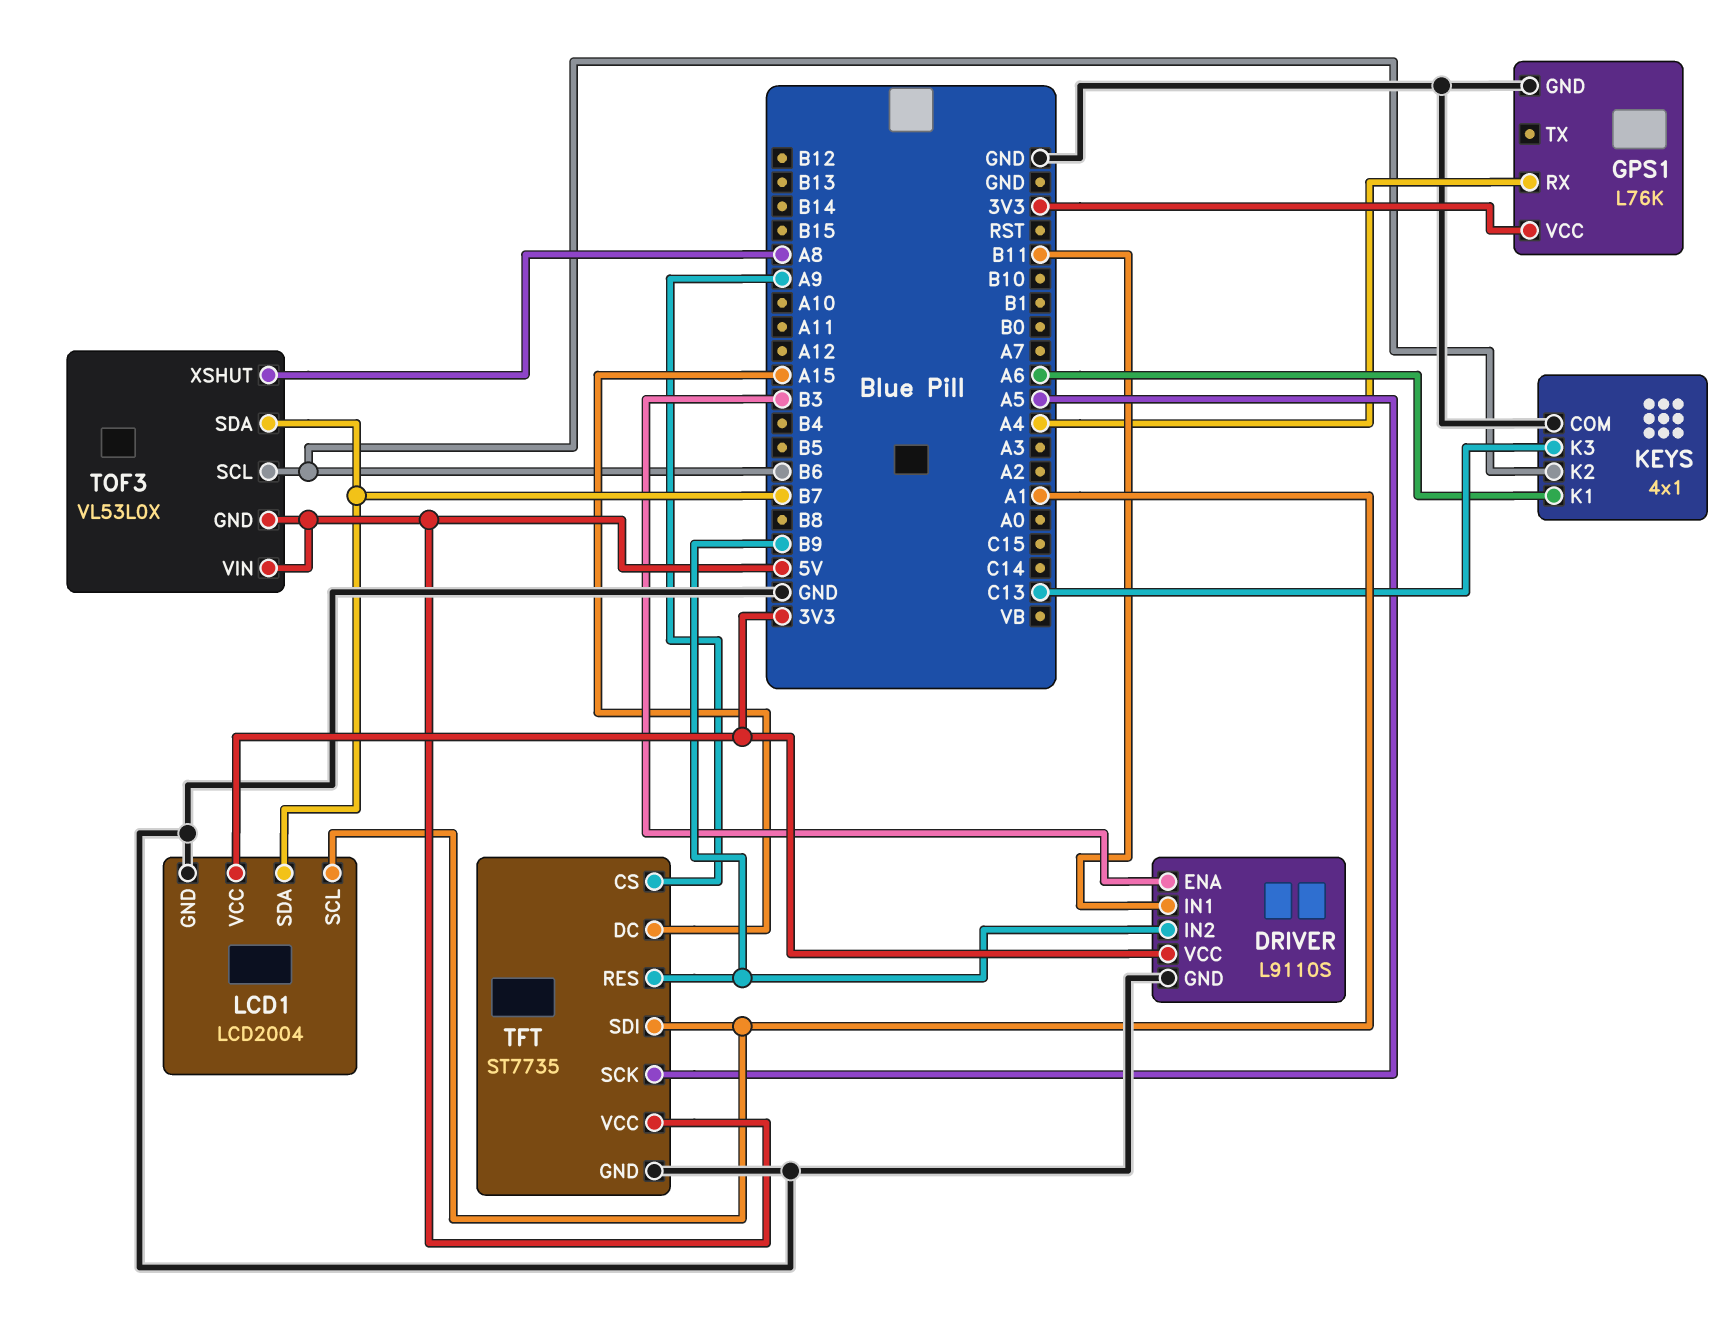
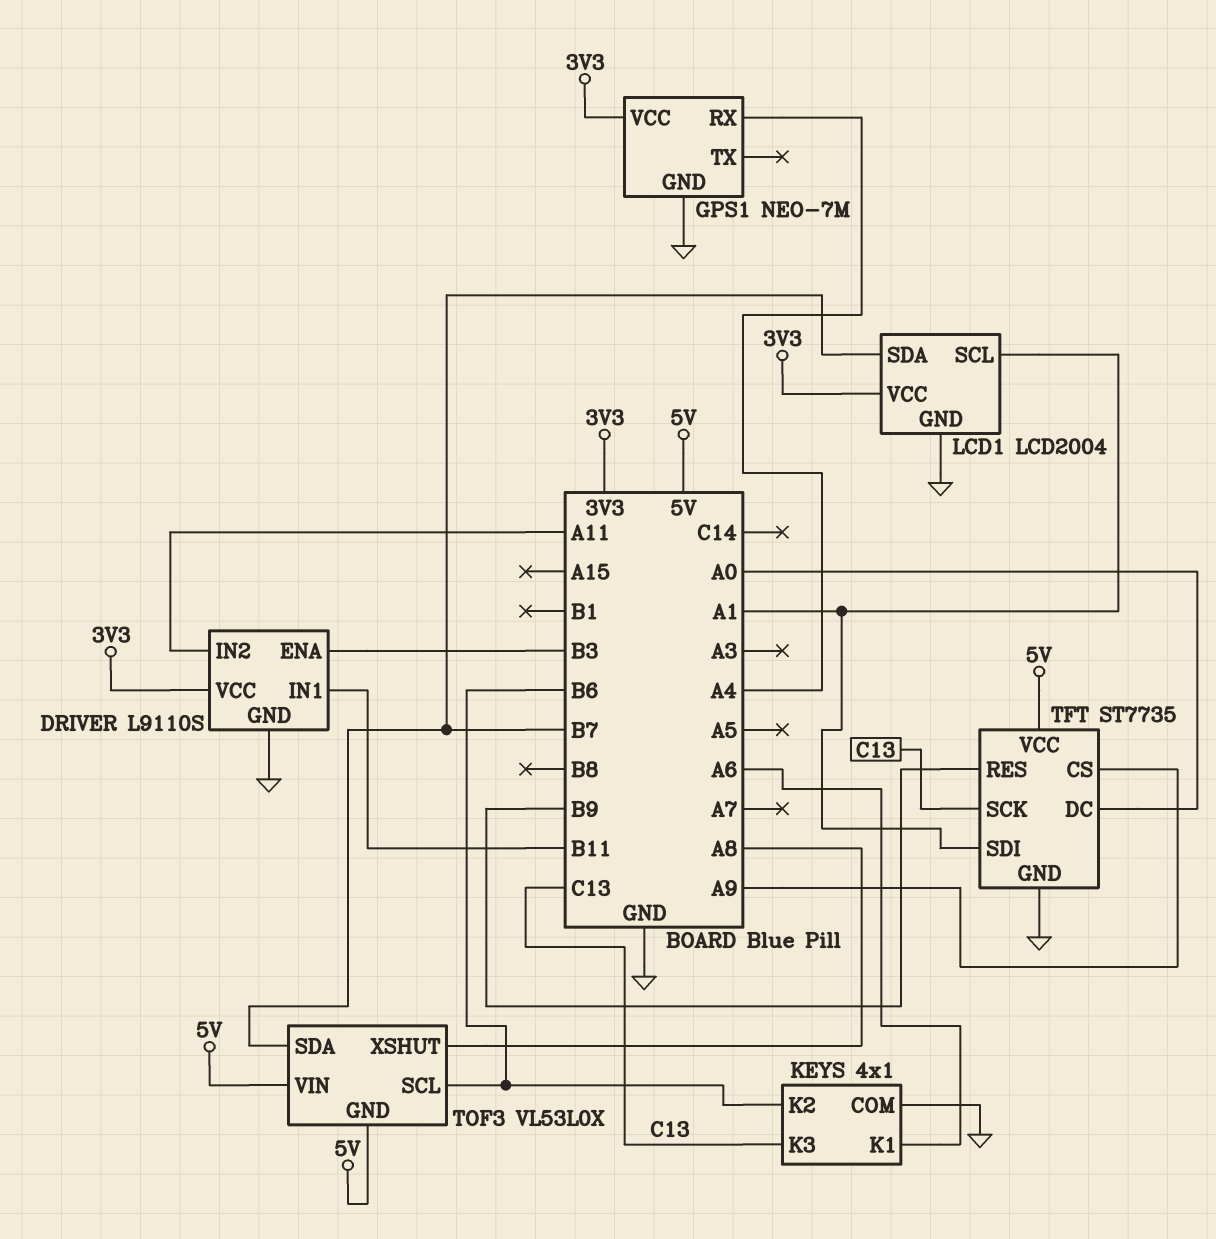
DRIVER pin IN2: B9 -> A11
GPS1: L76K -> NEO-7M
TFT pin DC: A15 -> A0
TFT pin SCK: A5 -> C13

